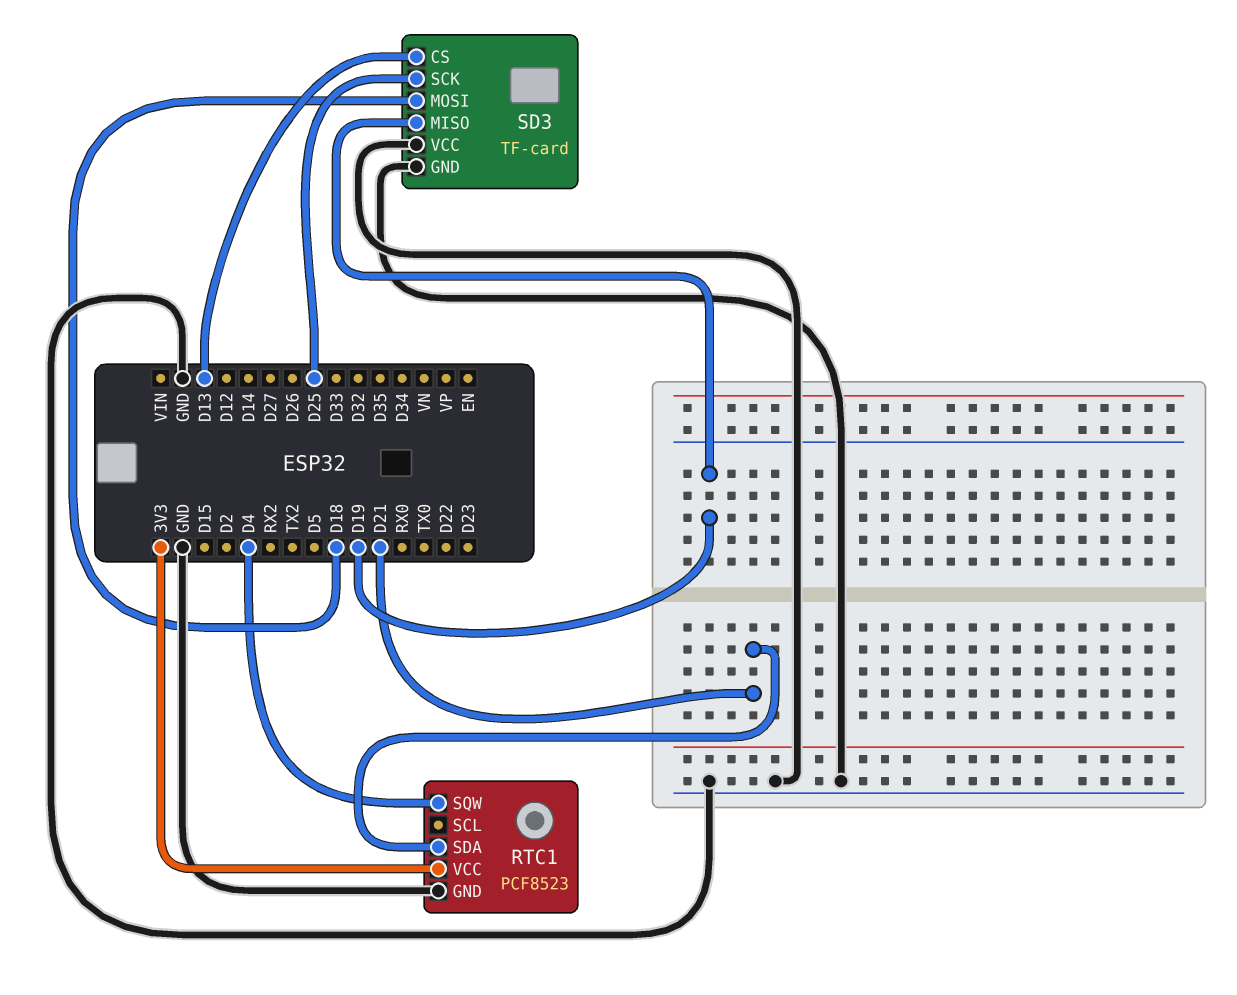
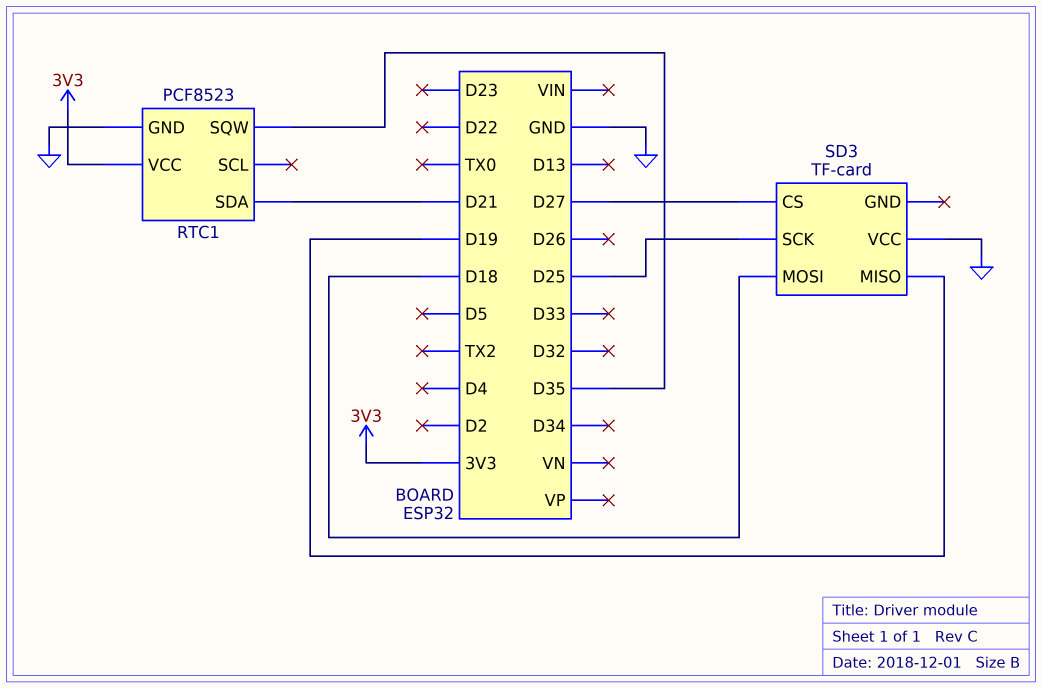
RTC1 pin SQW: D4 -> D35
SD3 pin CS: D13 -> D27
SD3 pin GND: GND -> none

